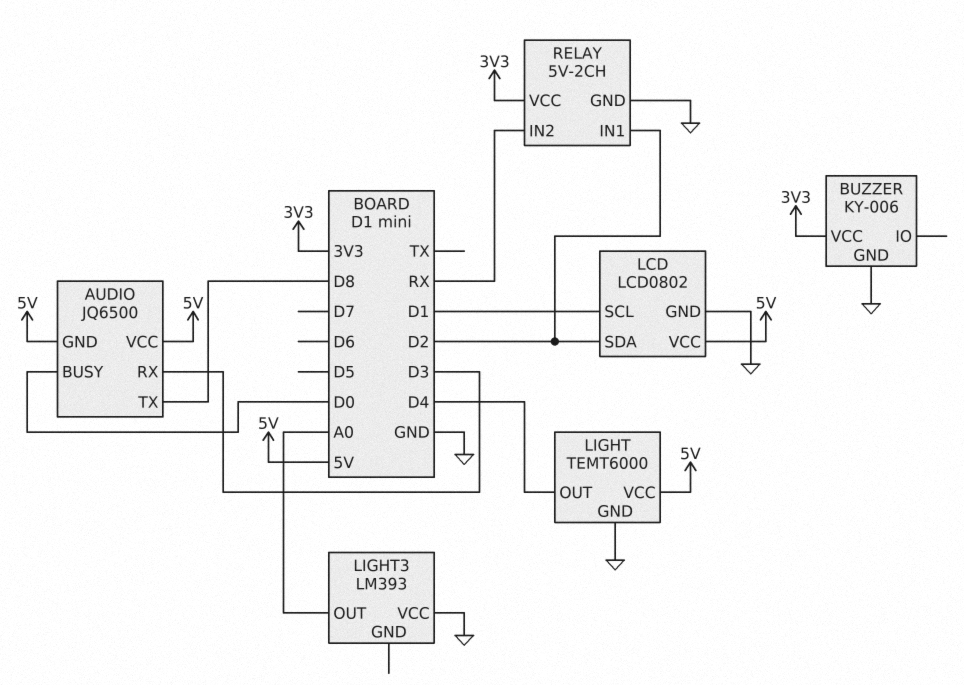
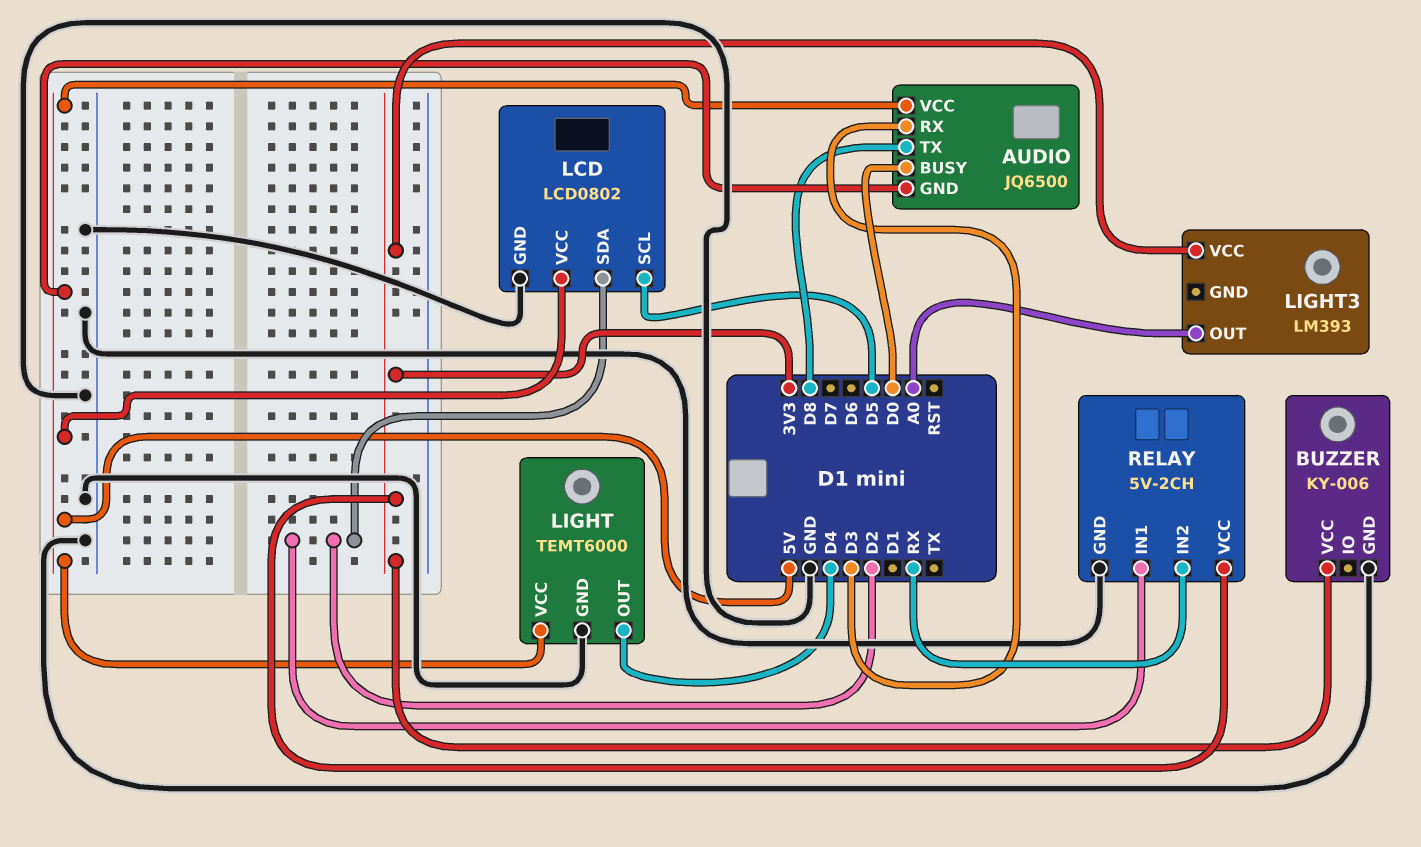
LCD pin SCL: D1 -> D5
LIGHT3 pin VCC: GND -> 3V3

